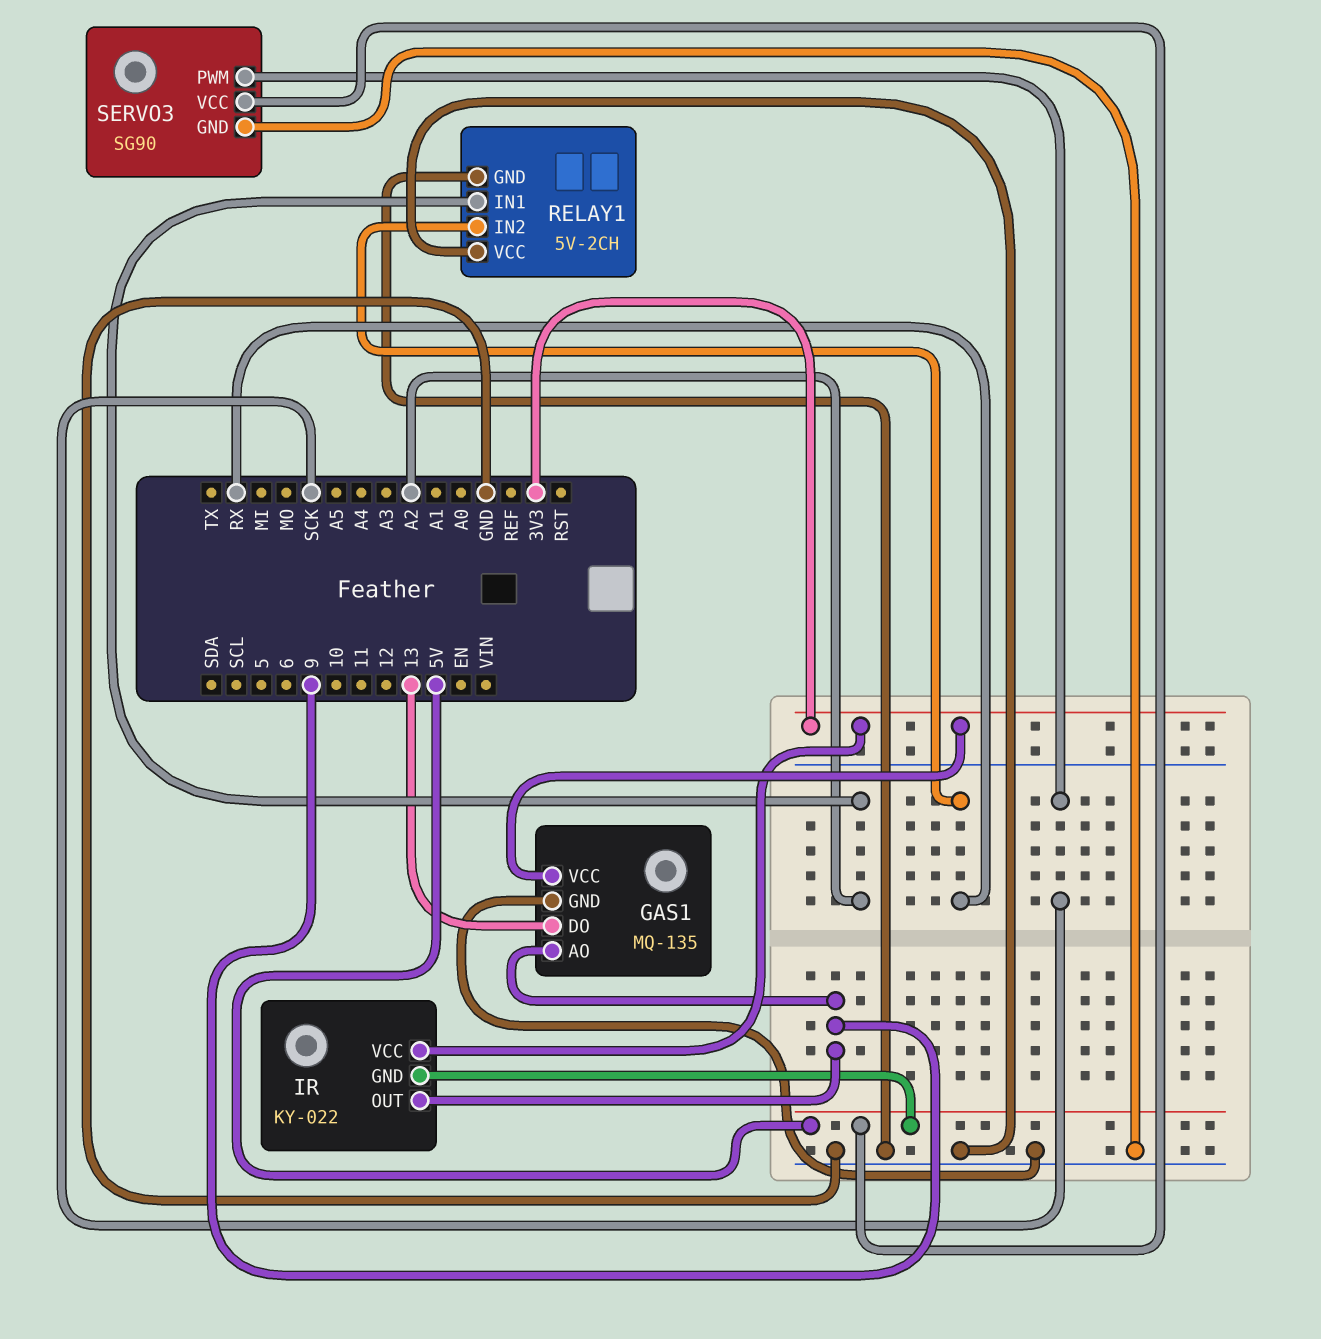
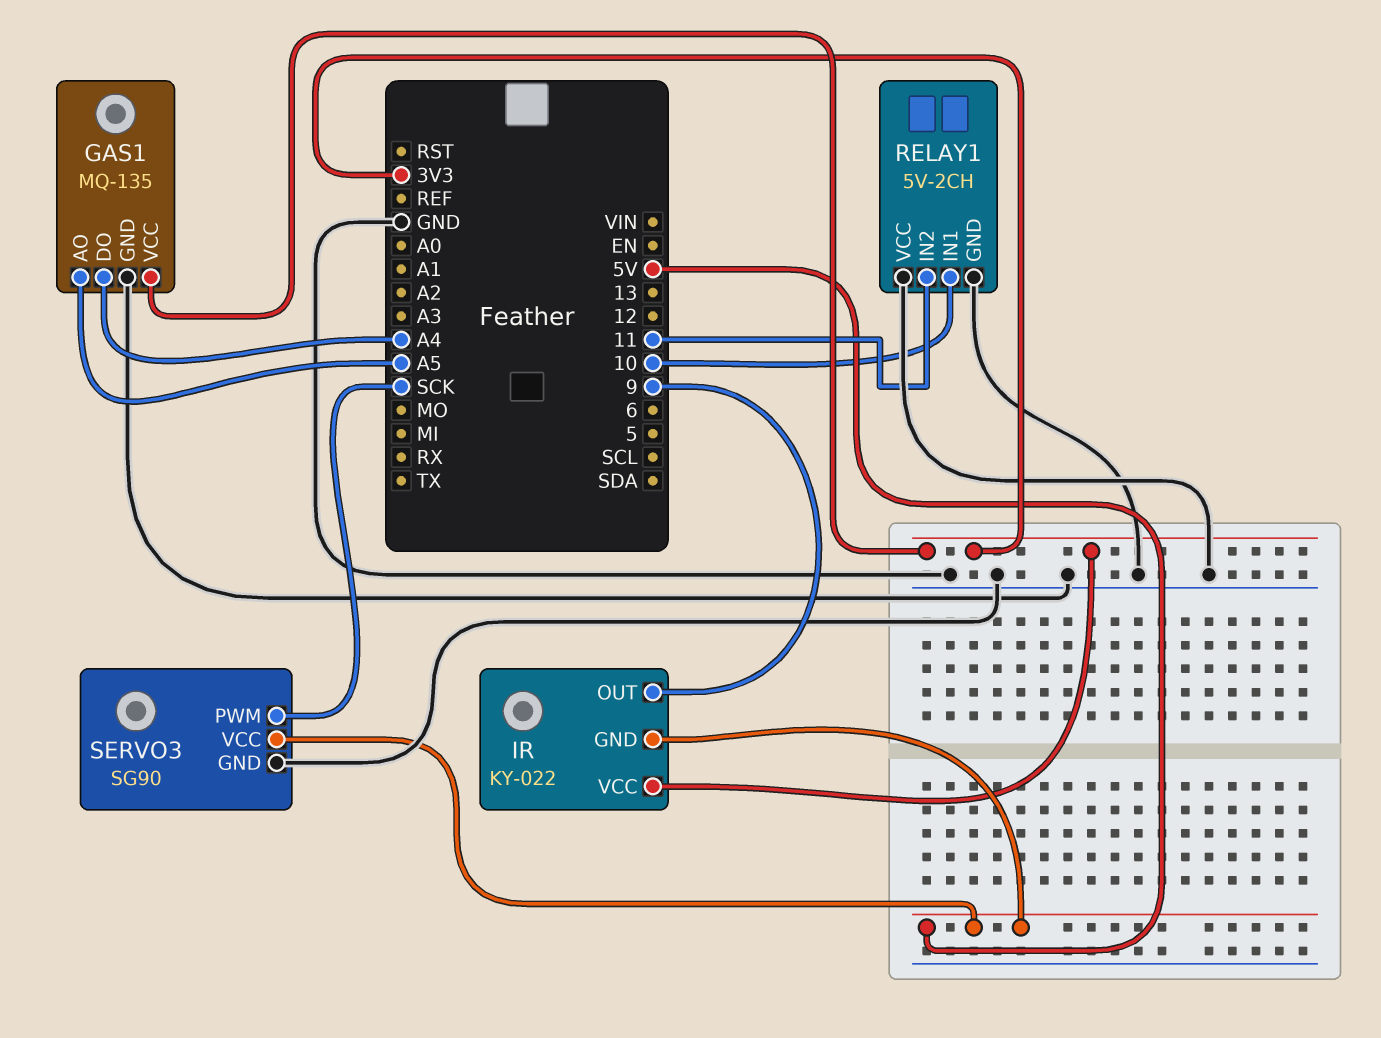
GAS1 pin AO: 9 -> A5
GAS1 pin DO: 13 -> A4
RELAY1 pin IN1: A2 -> 10
RELAY1 pin IN2: RX -> 11

